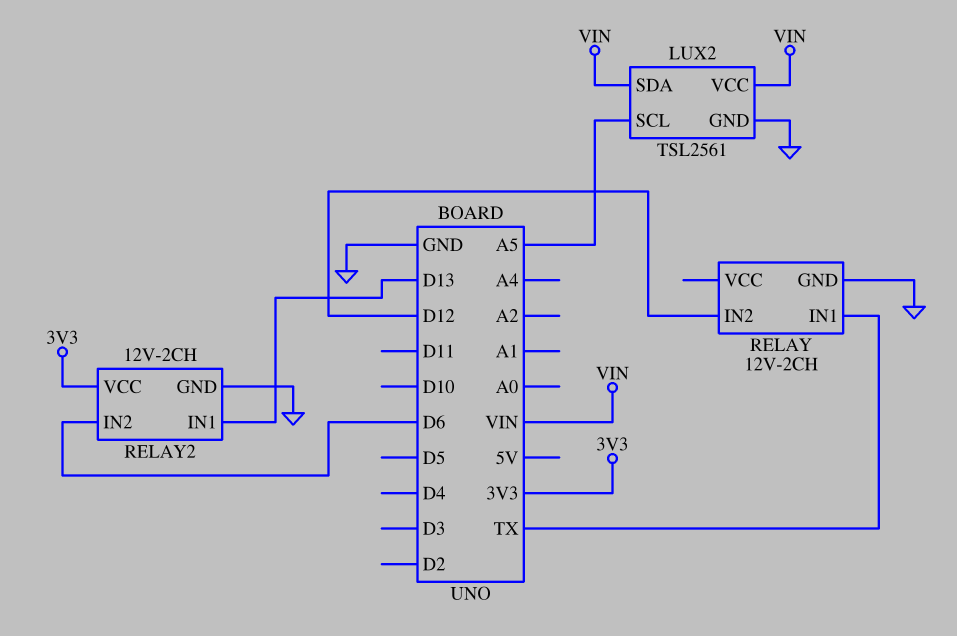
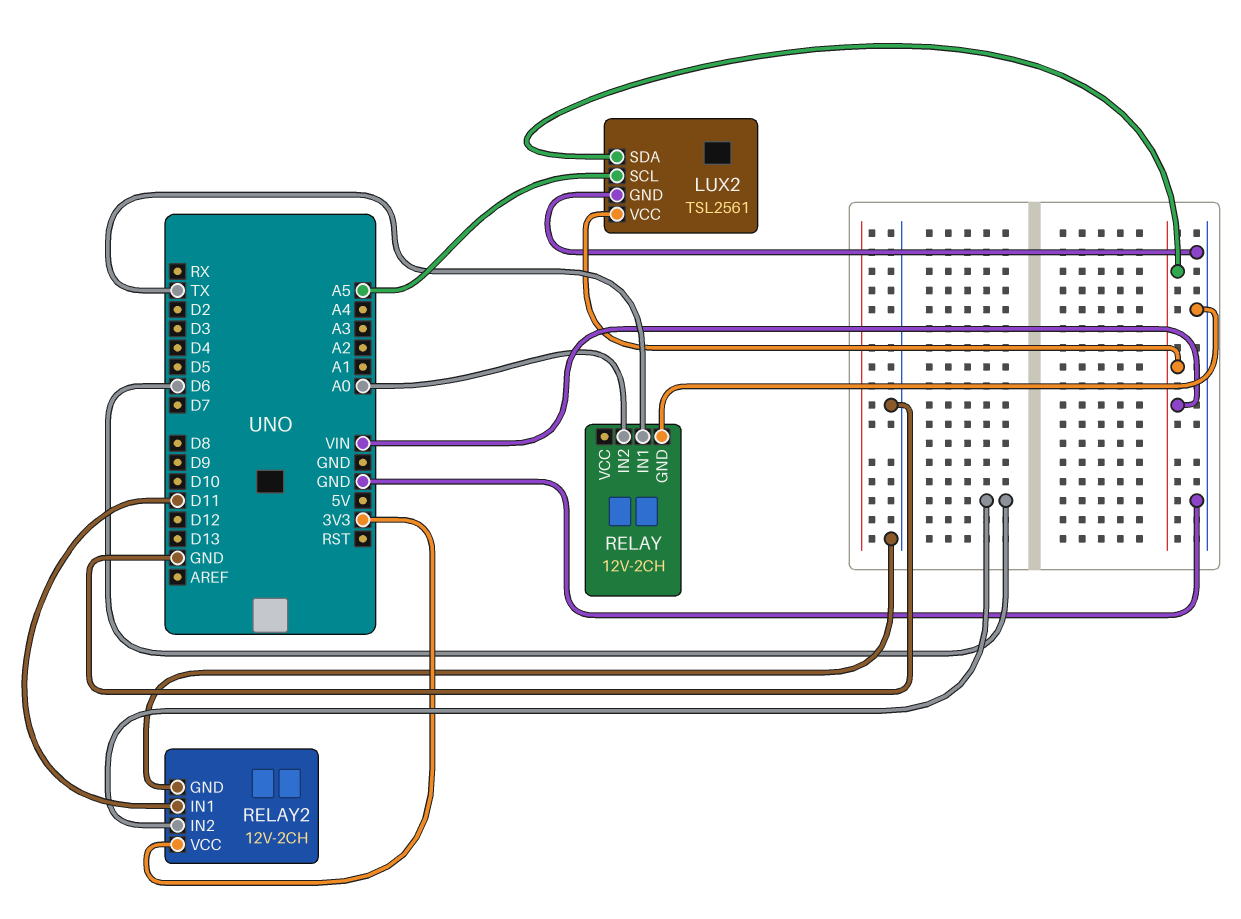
RELAY pin IN2: D12 -> A0
RELAY2 pin IN1: D13 -> D11

